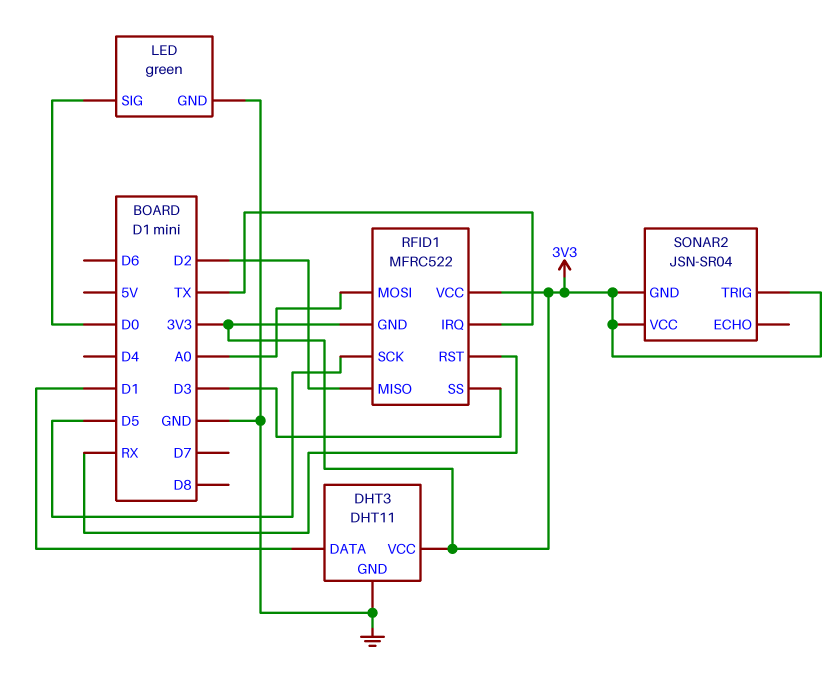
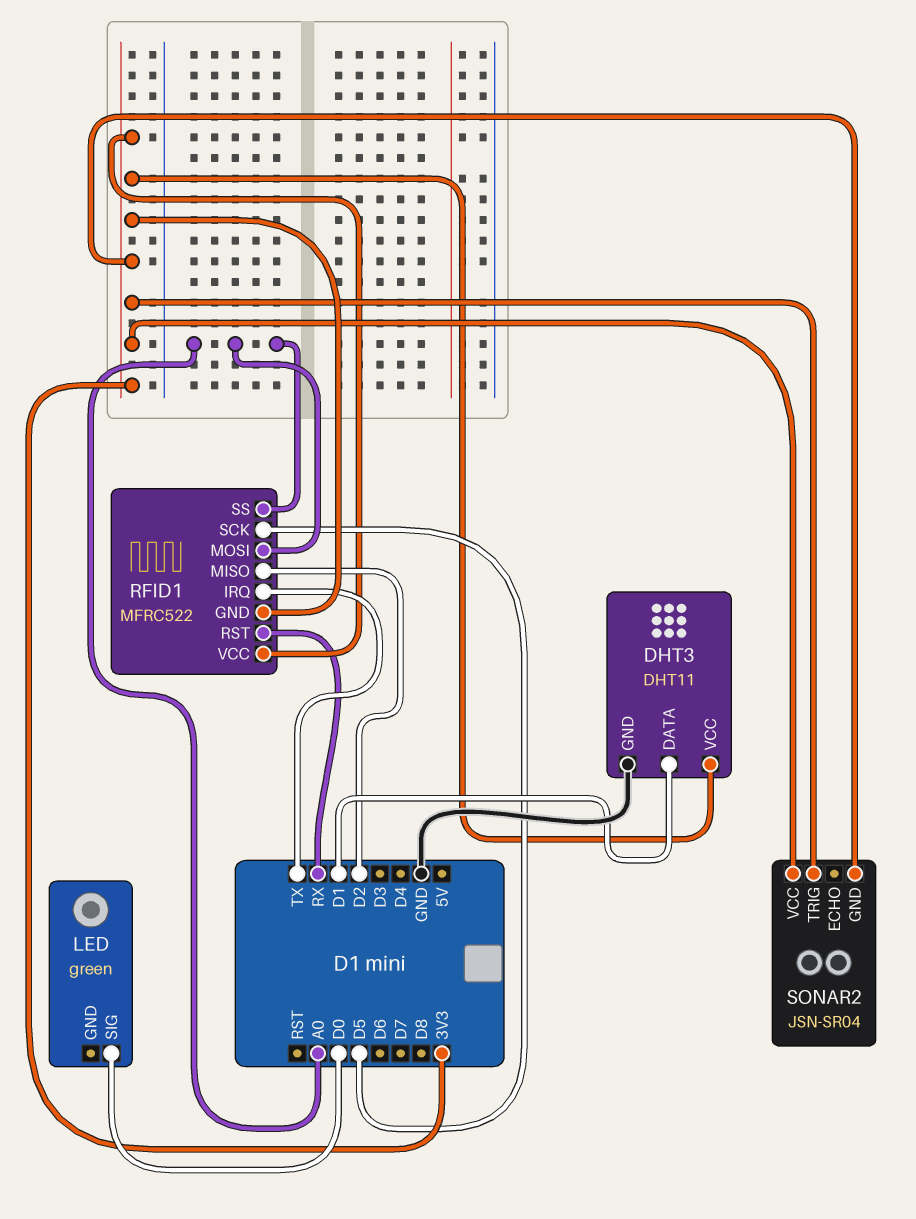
LED pin GND: GND -> none
RFID1 pin SS: D3 -> A0

